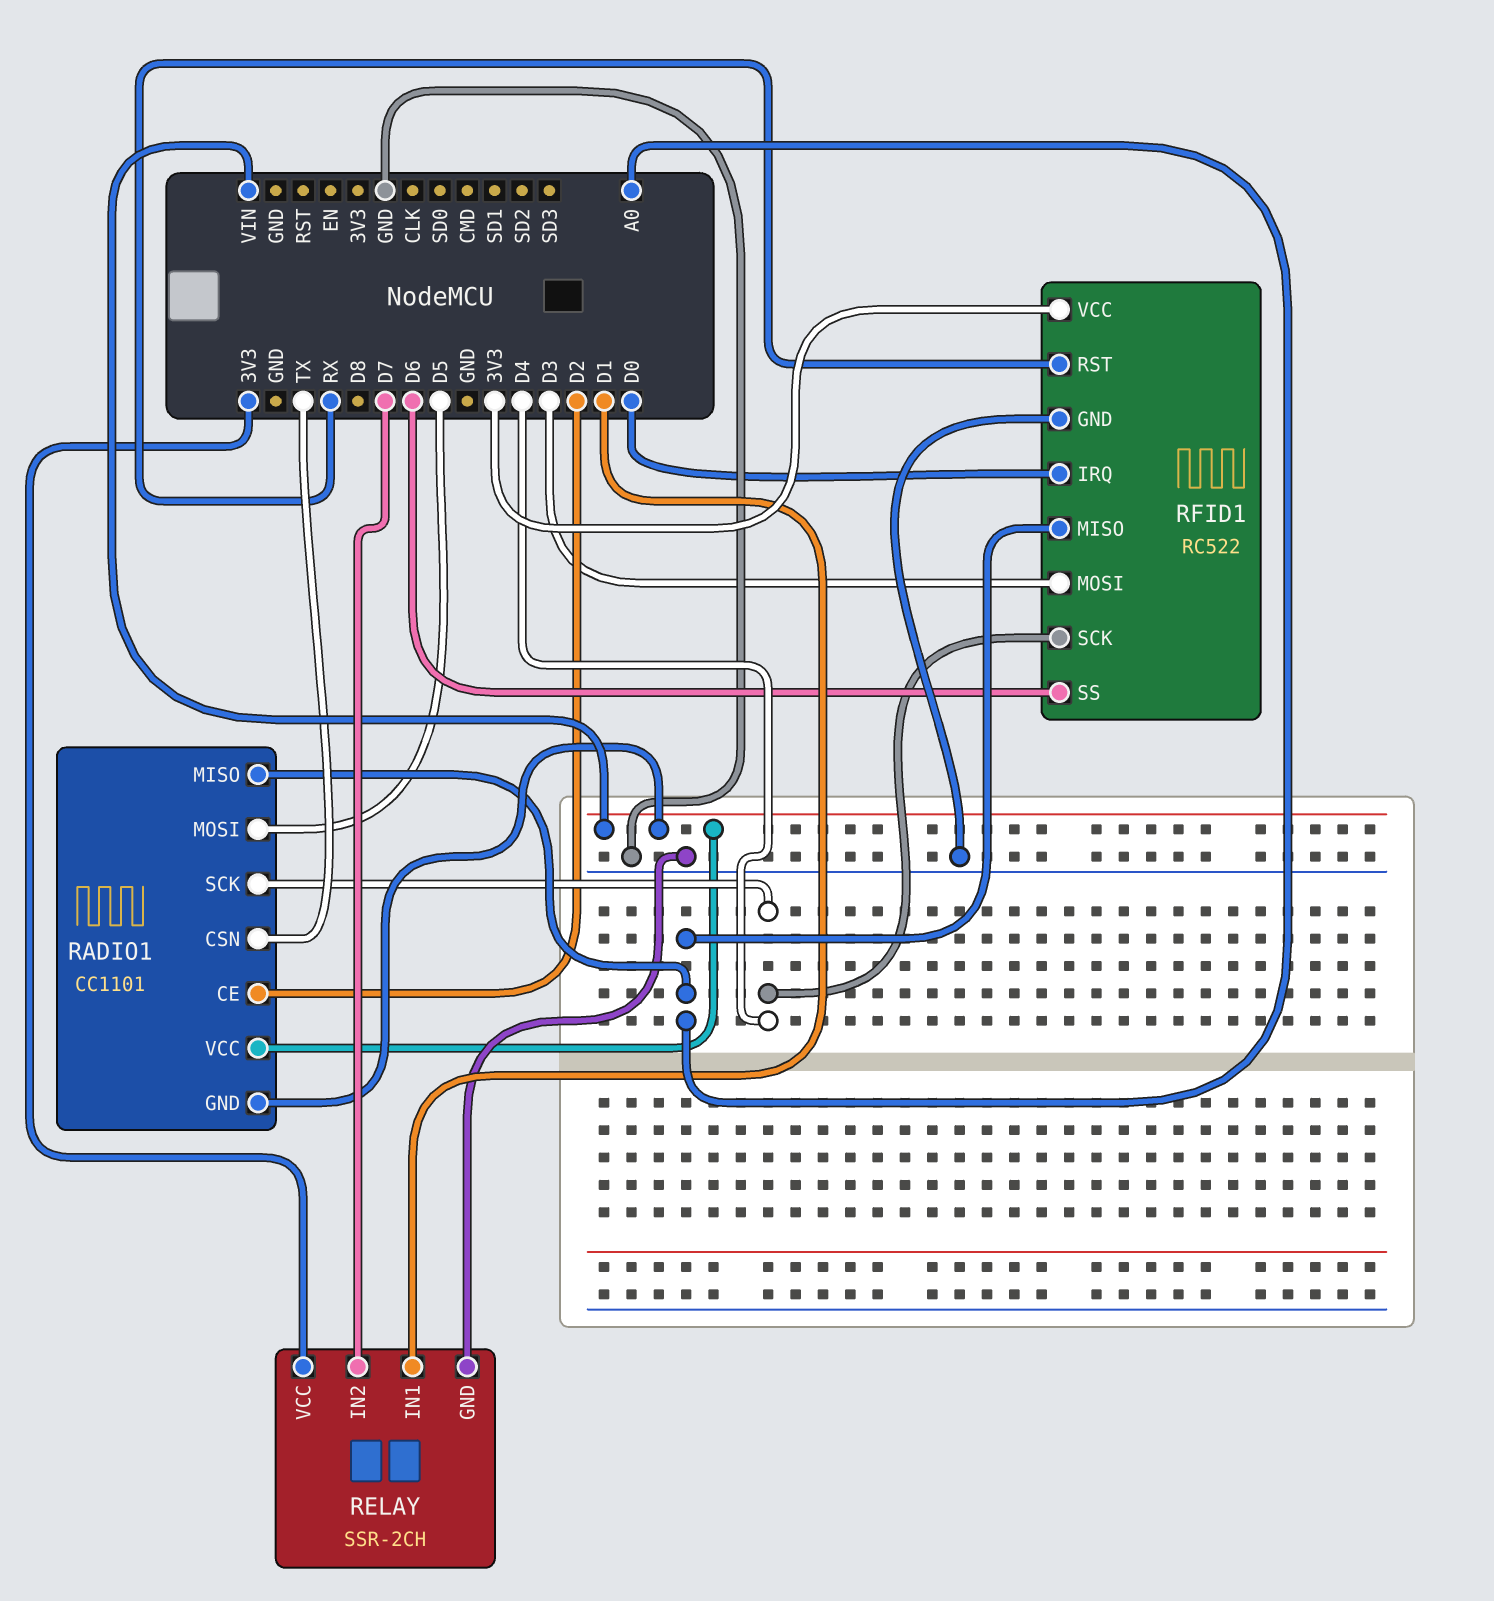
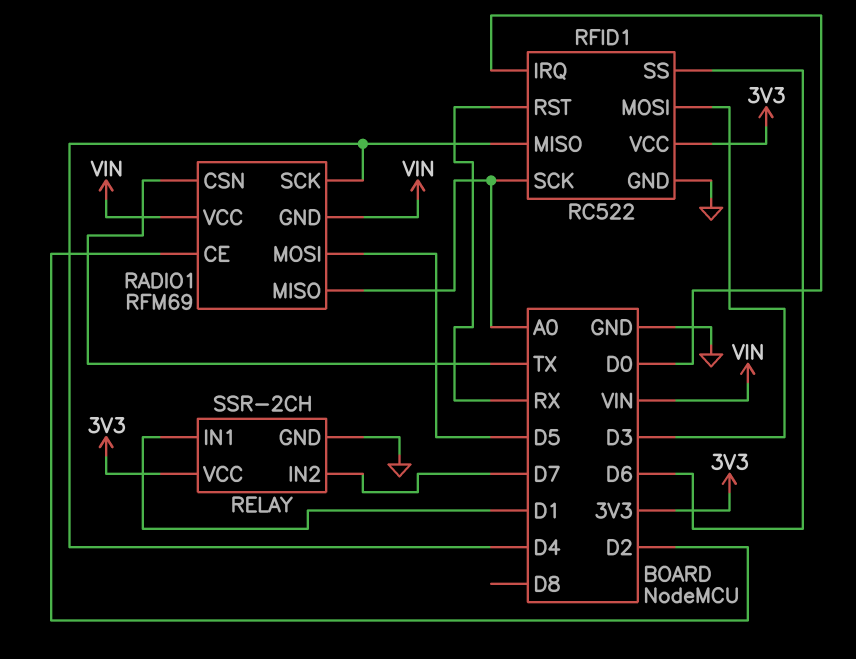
RADIO1: CC1101 -> RFM69
RFID1 pin MISO: A0 -> D4
RFID1 pin SCK: D4 -> A0

